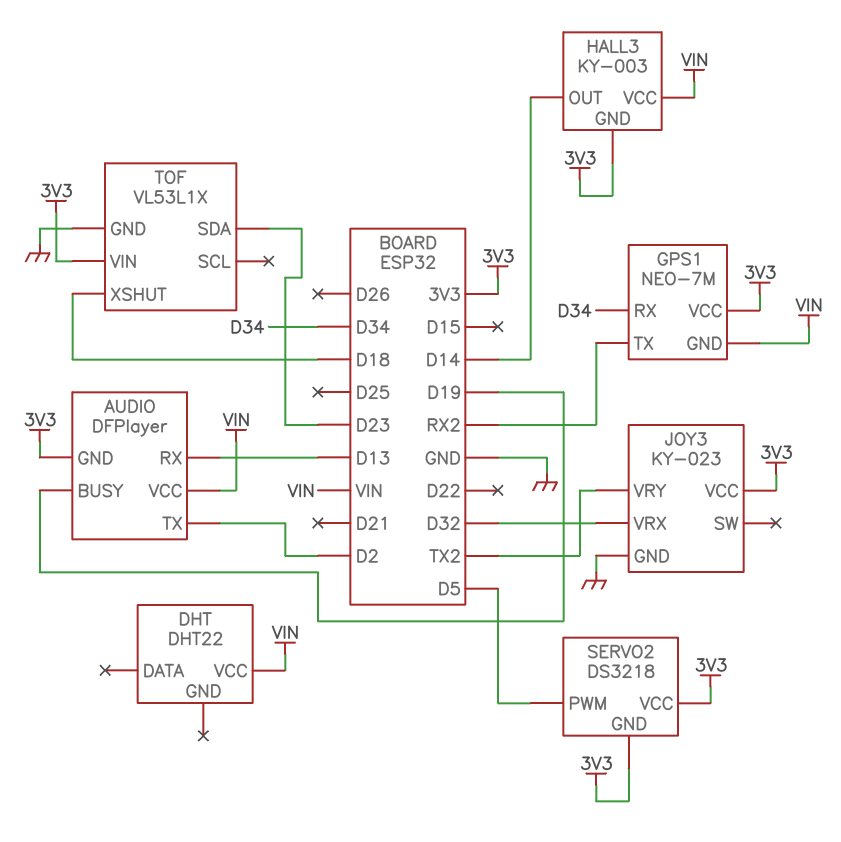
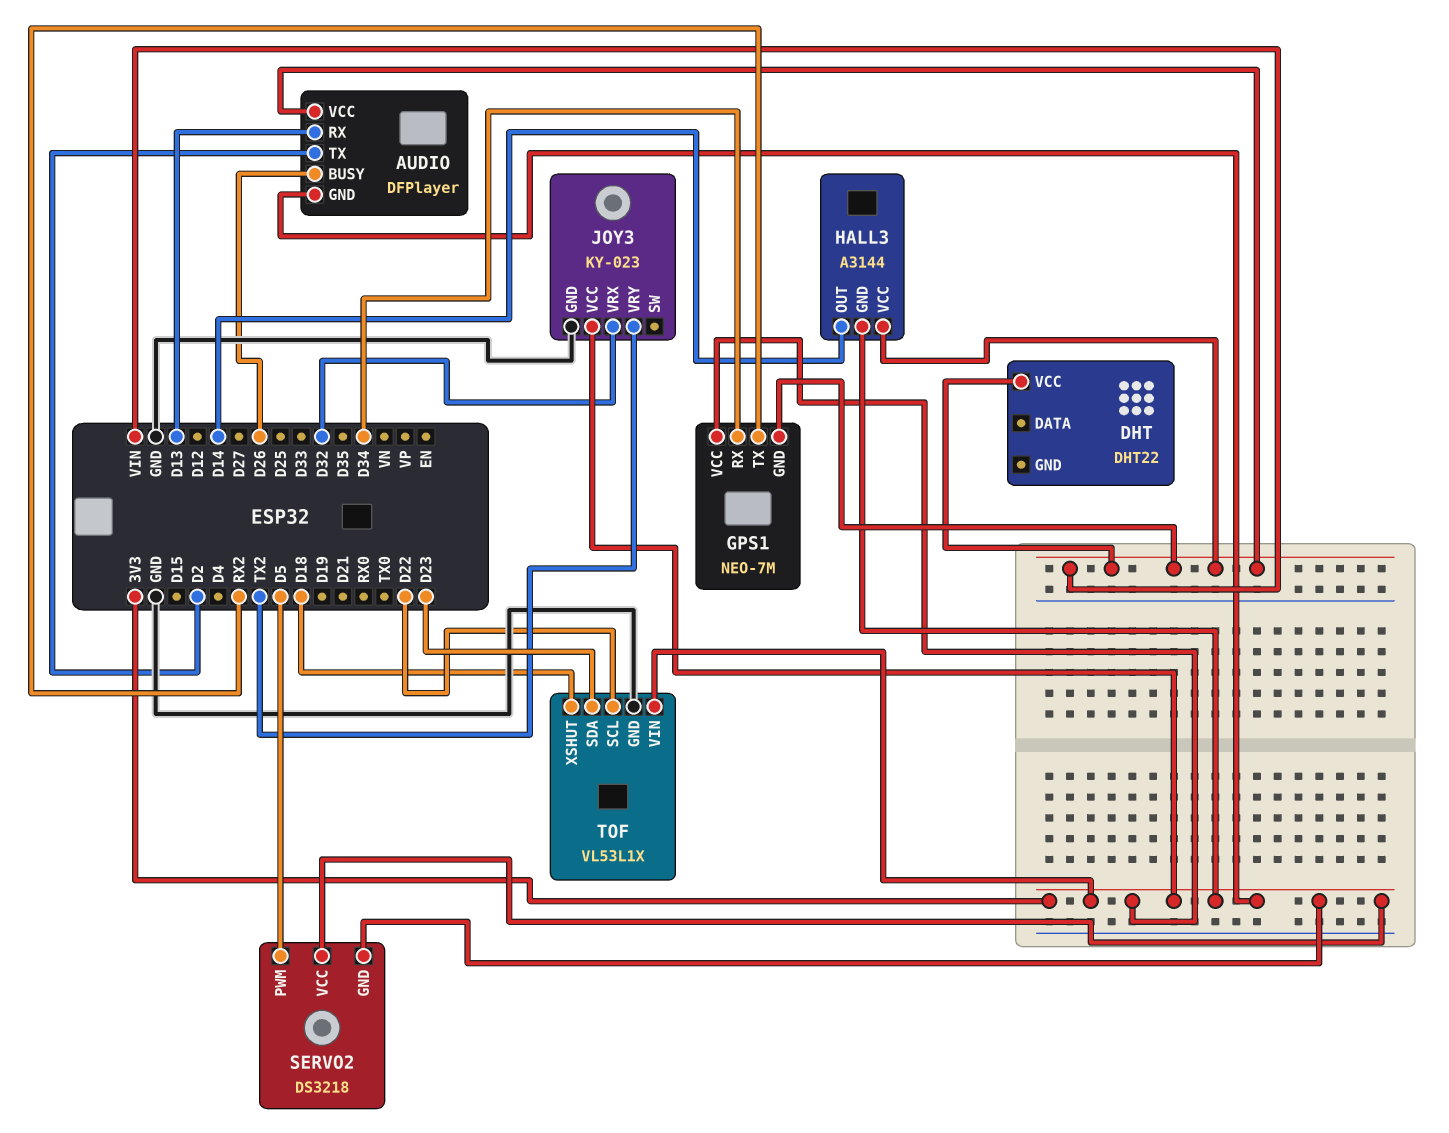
AUDIO pin BUSY: D19 -> D26
HALL3: KY-003 -> A3144
TOF pin SCL: none -> D22

